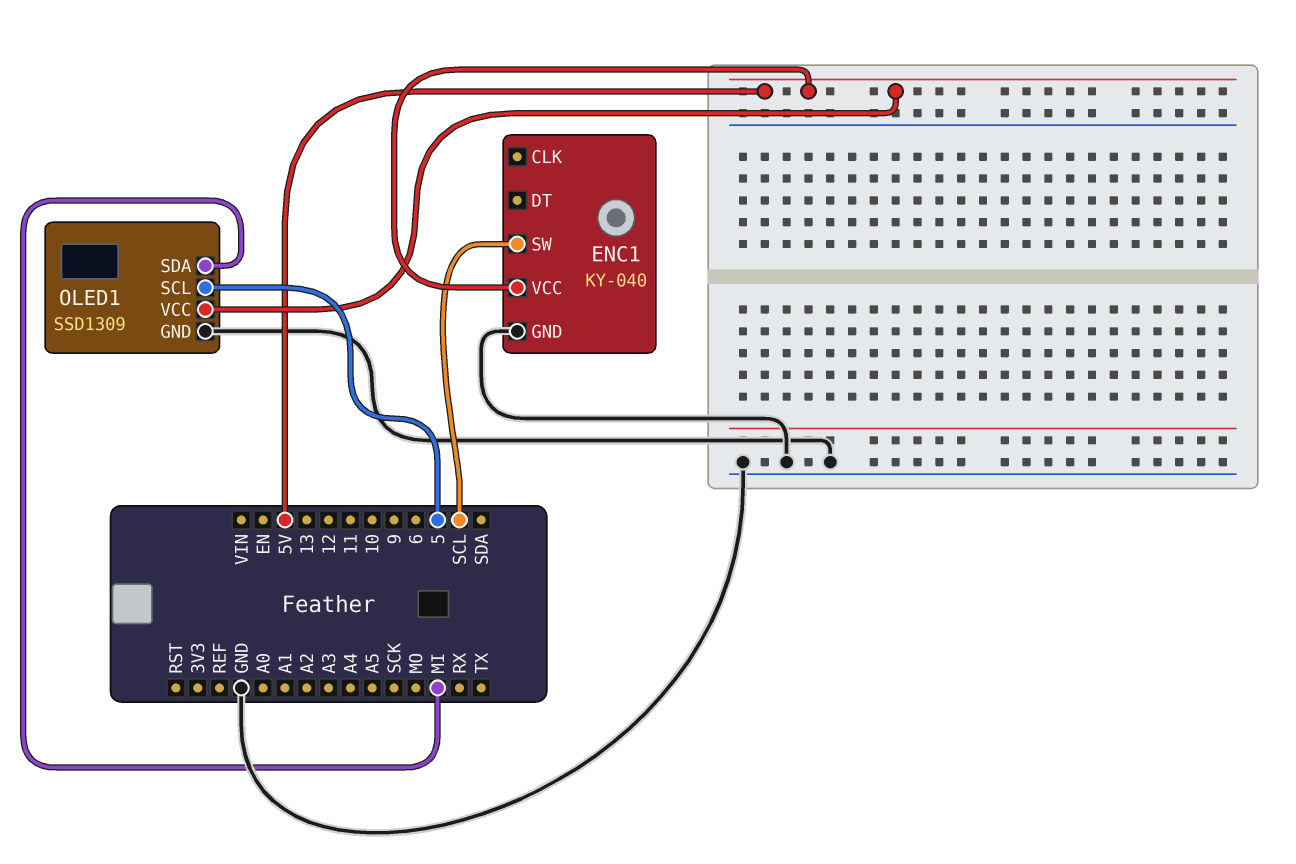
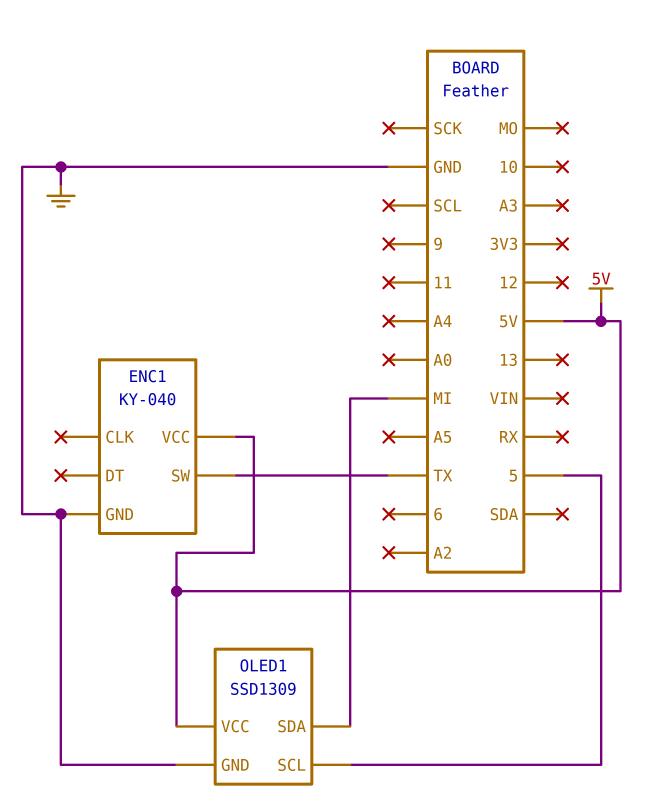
ENC1 pin SW: SCL -> TX

